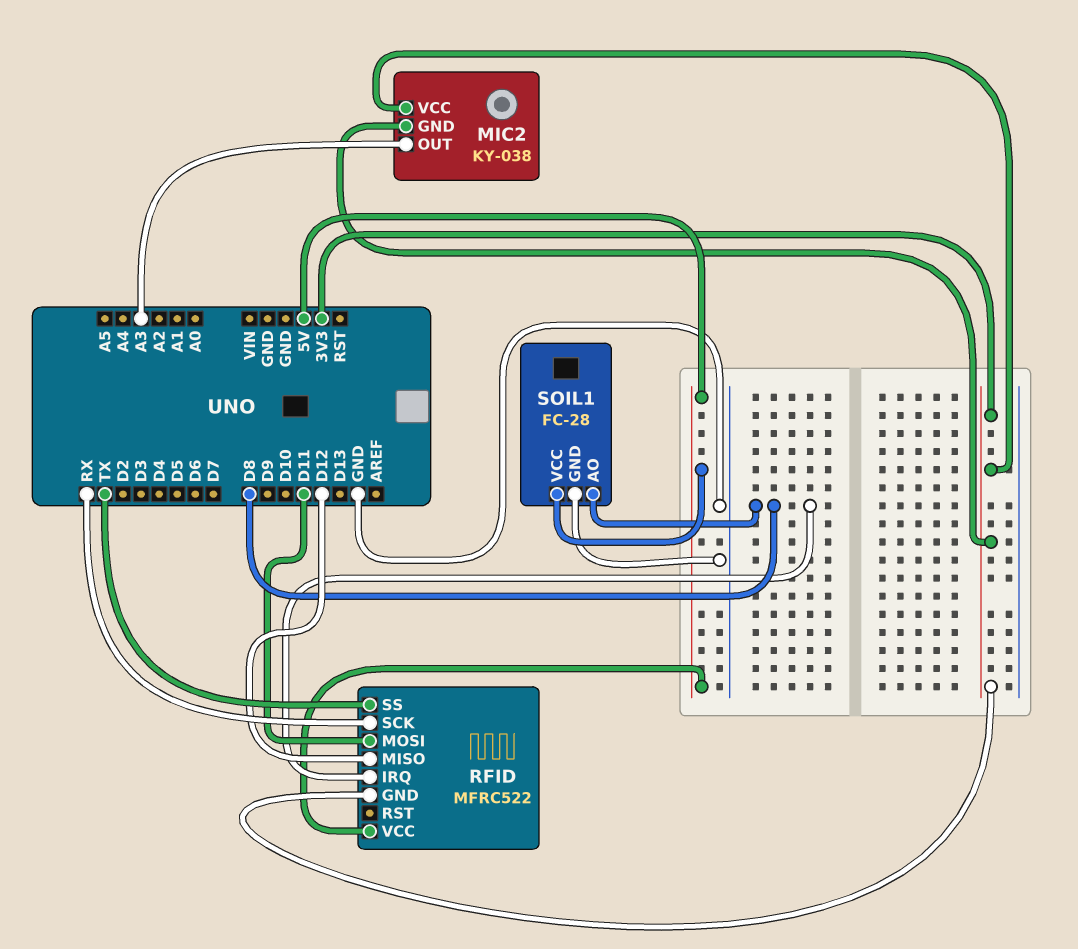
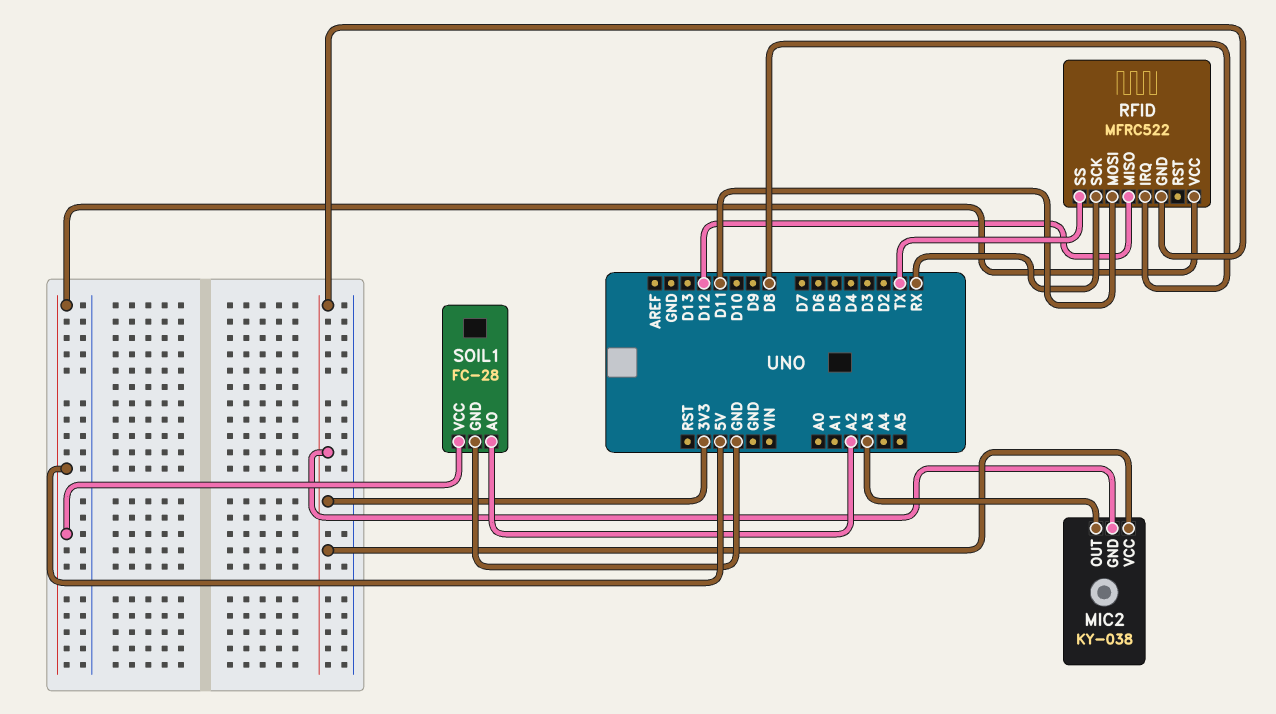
SOIL1 pin AO: D8 -> A2

